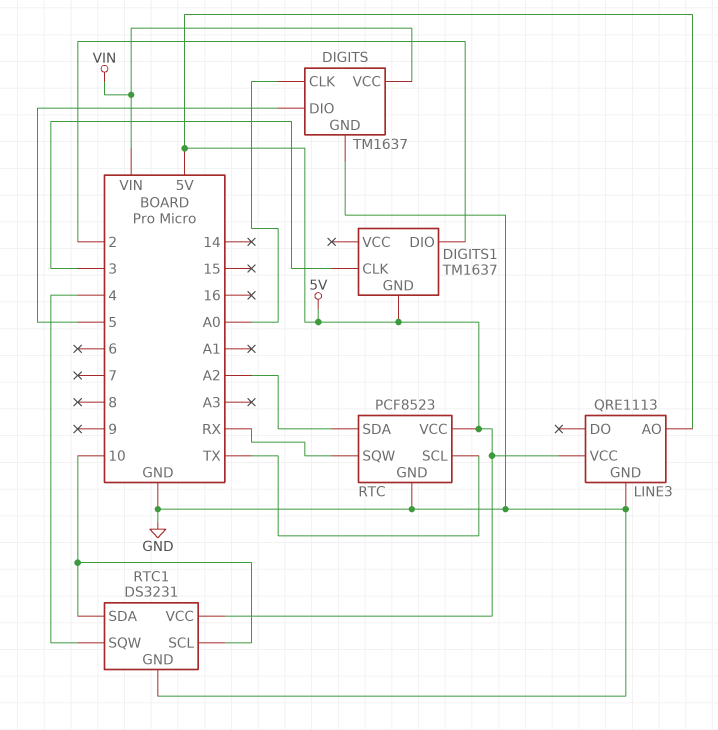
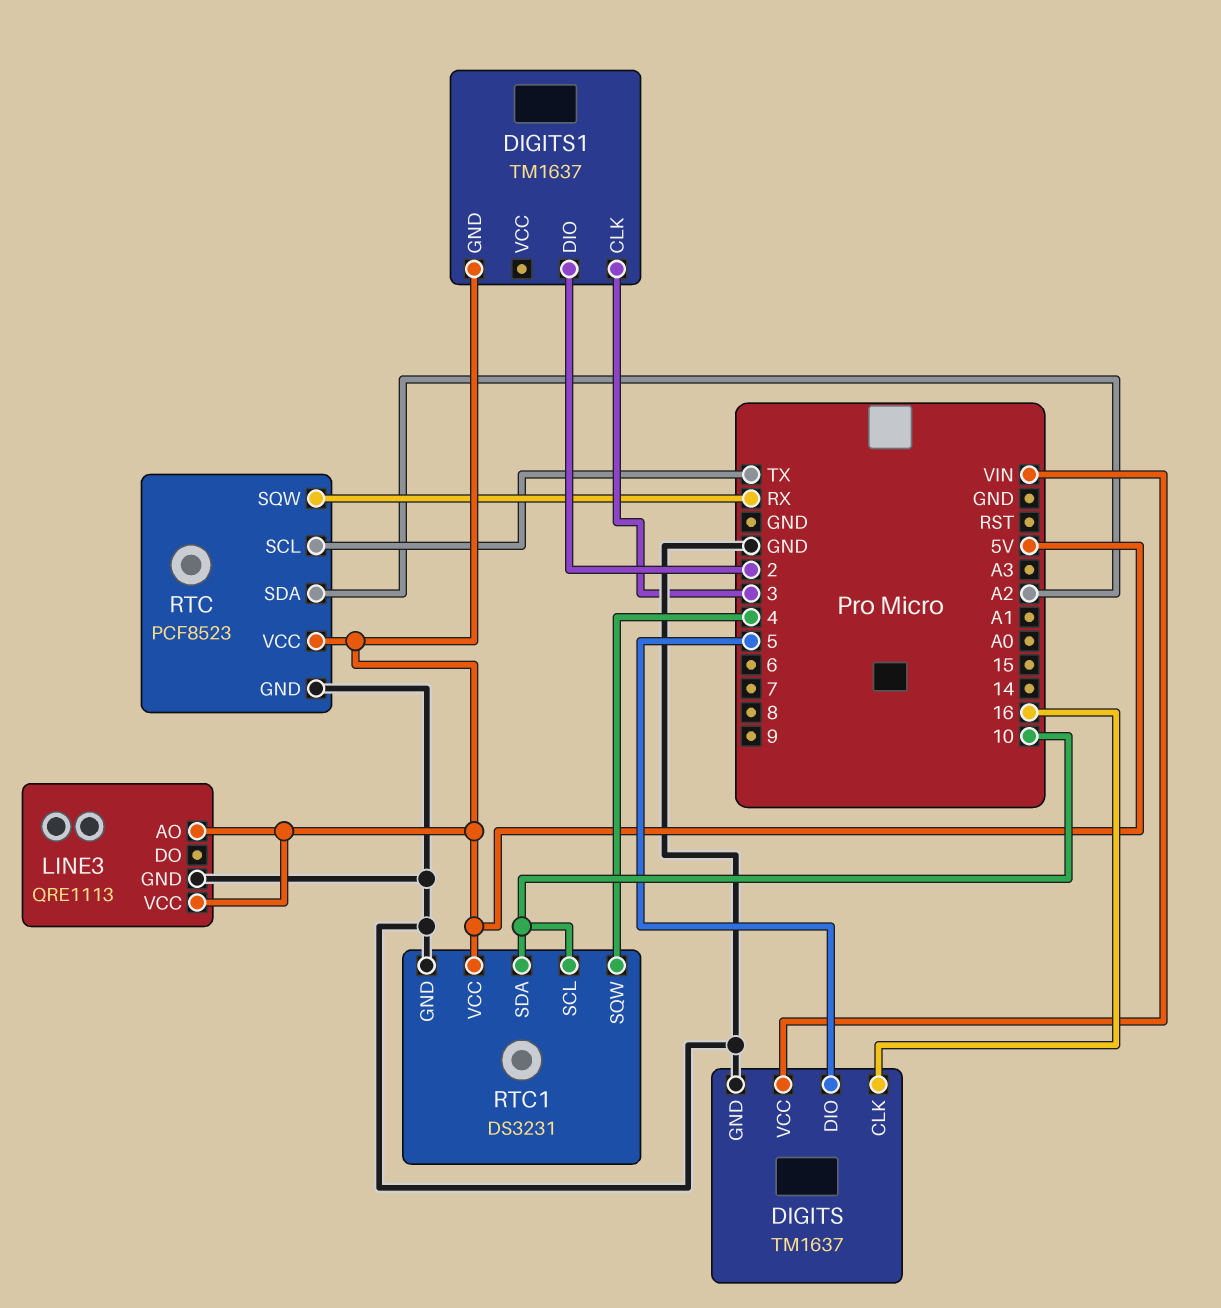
DIGITS pin CLK: A0 -> 16

